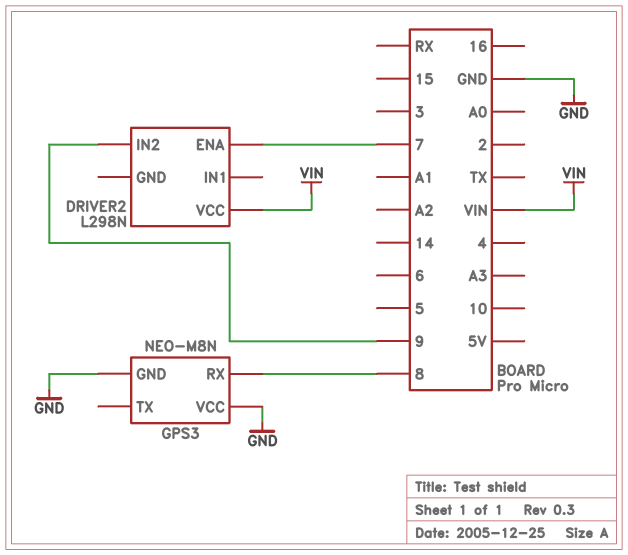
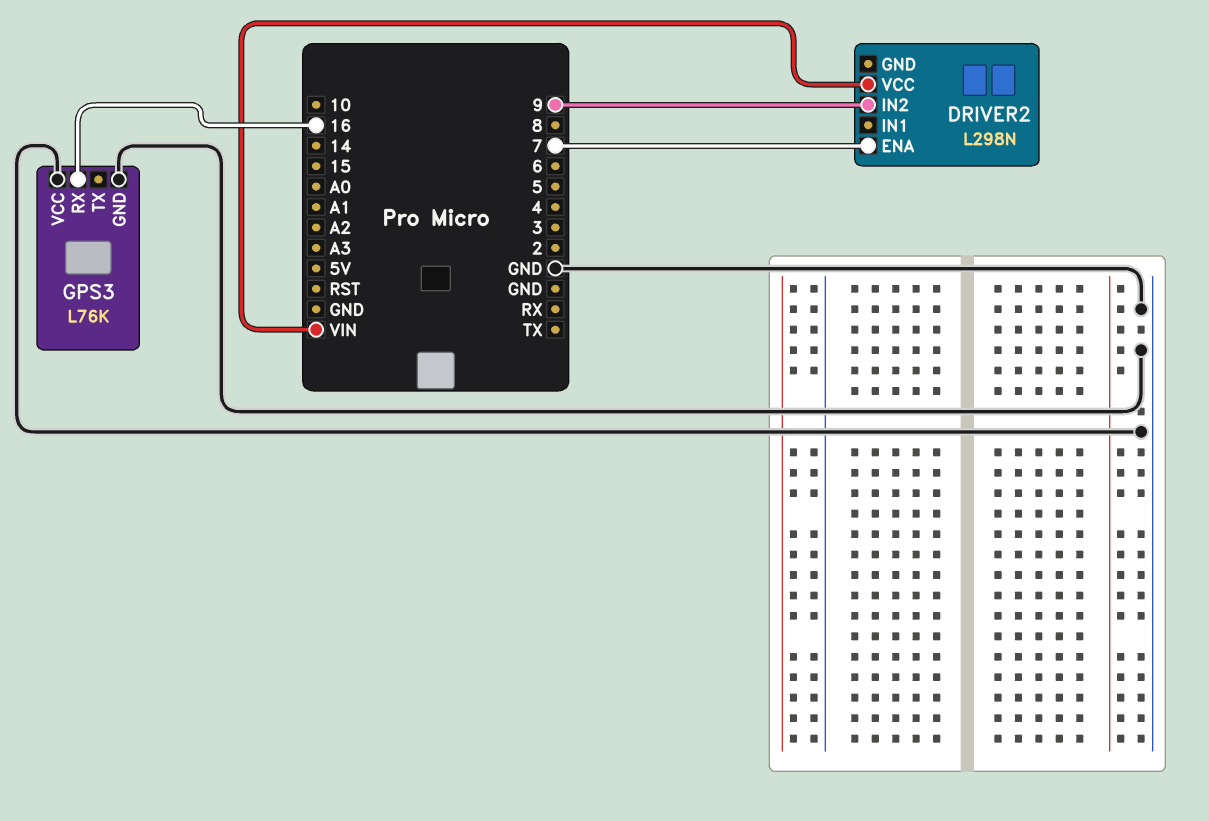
GPS3: NEO-M8N -> L76K
GPS3 pin RX: 8 -> 16

